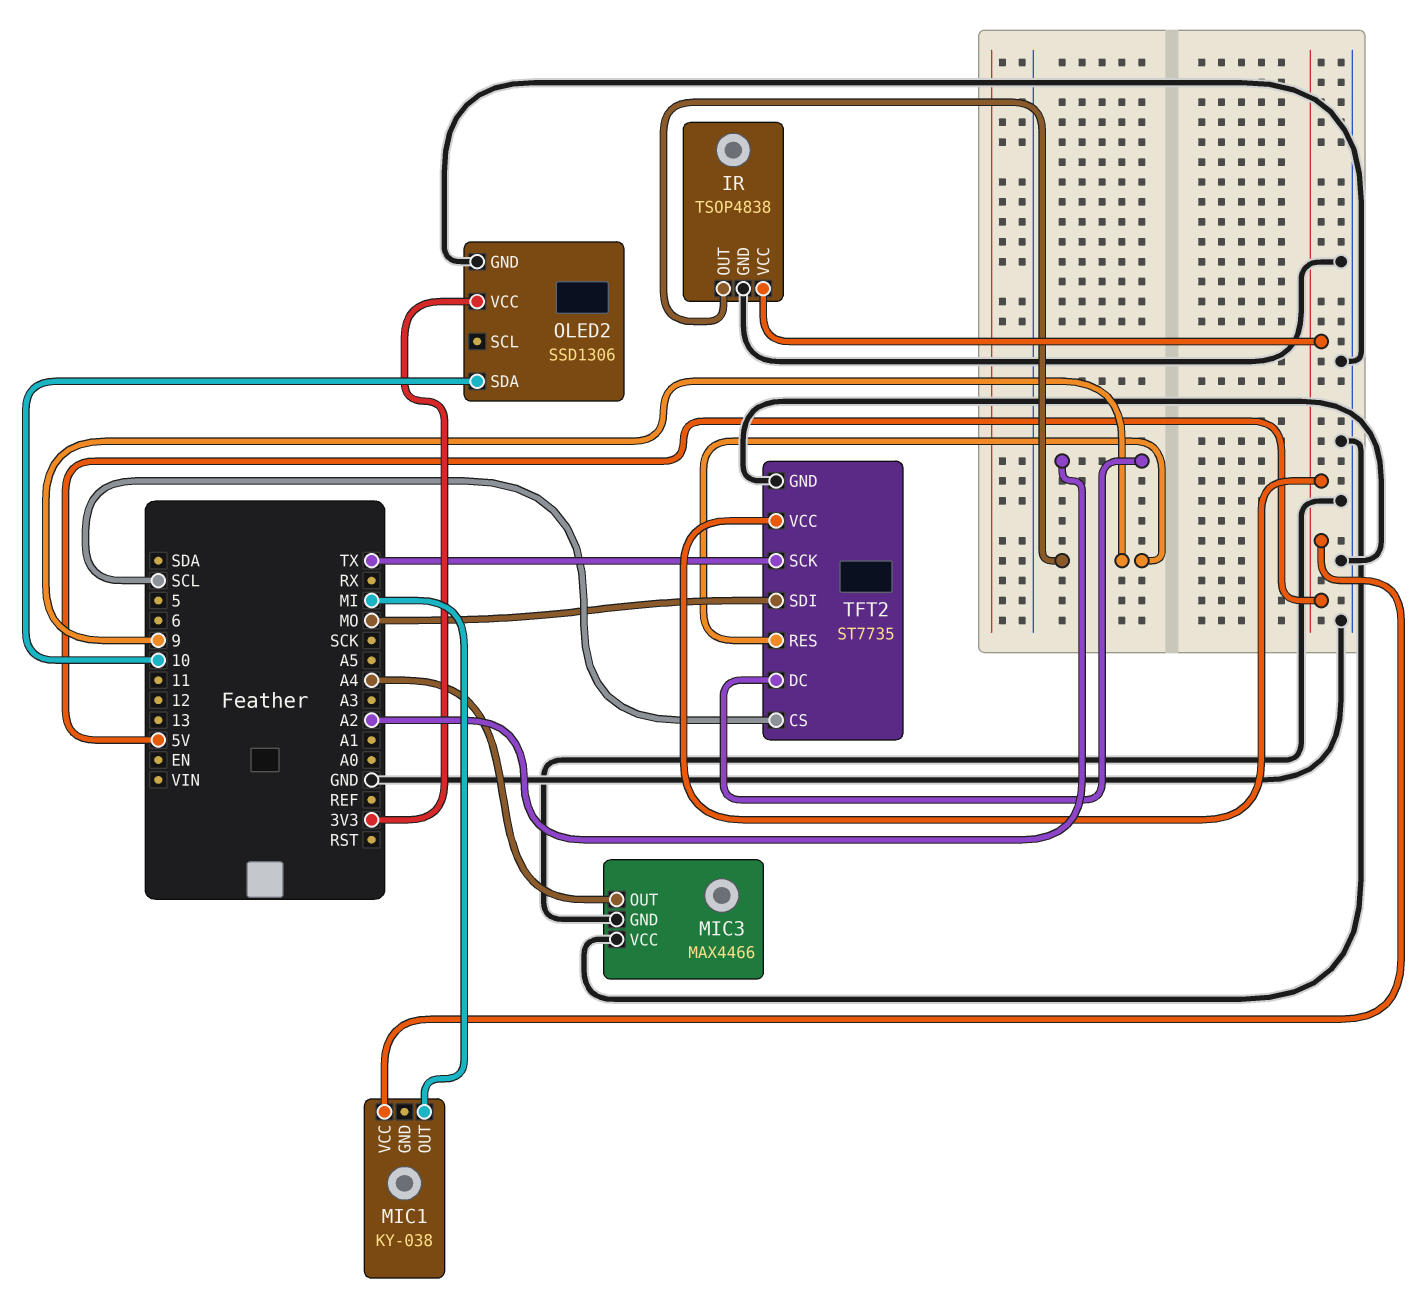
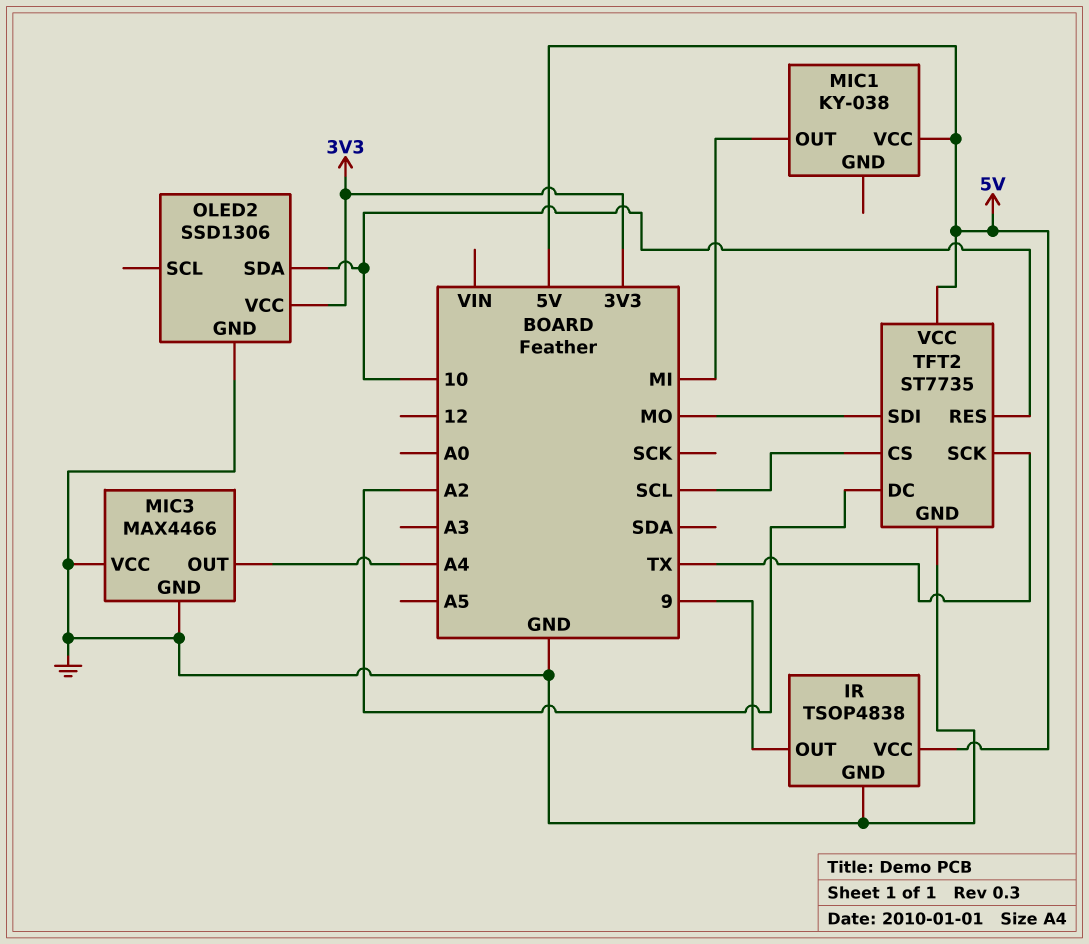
TFT2 pin RES: 9 -> 10

